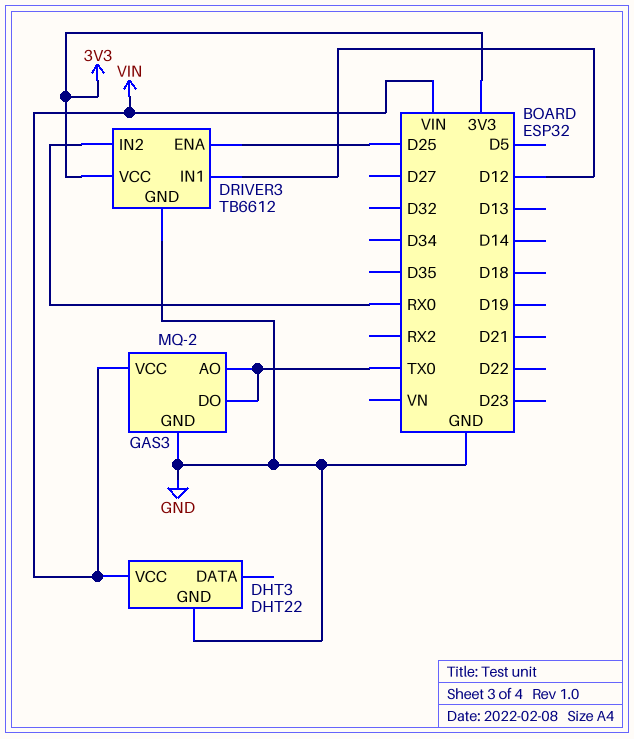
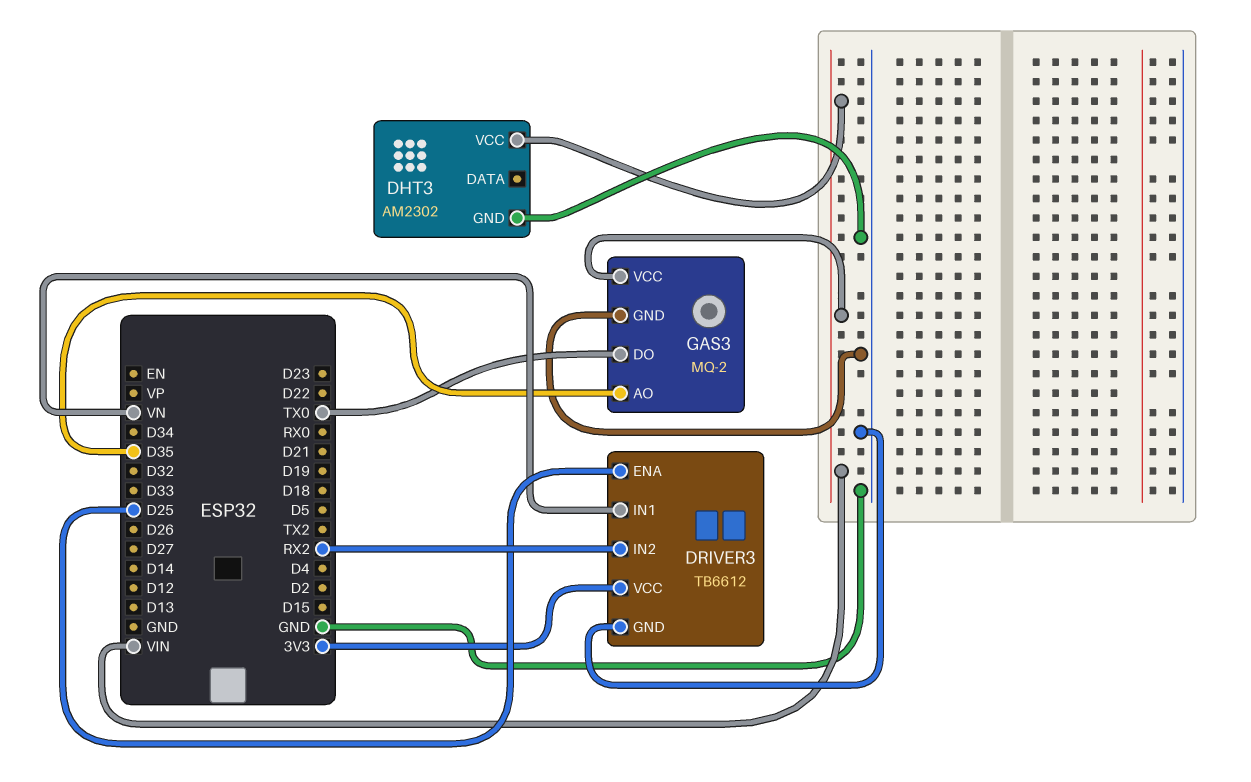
DHT3: DHT22 -> AM2302
DRIVER3 pin IN1: D12 -> VN
DRIVER3 pin IN2: RX0 -> RX2
GAS3 pin AO: TX0 -> D35

